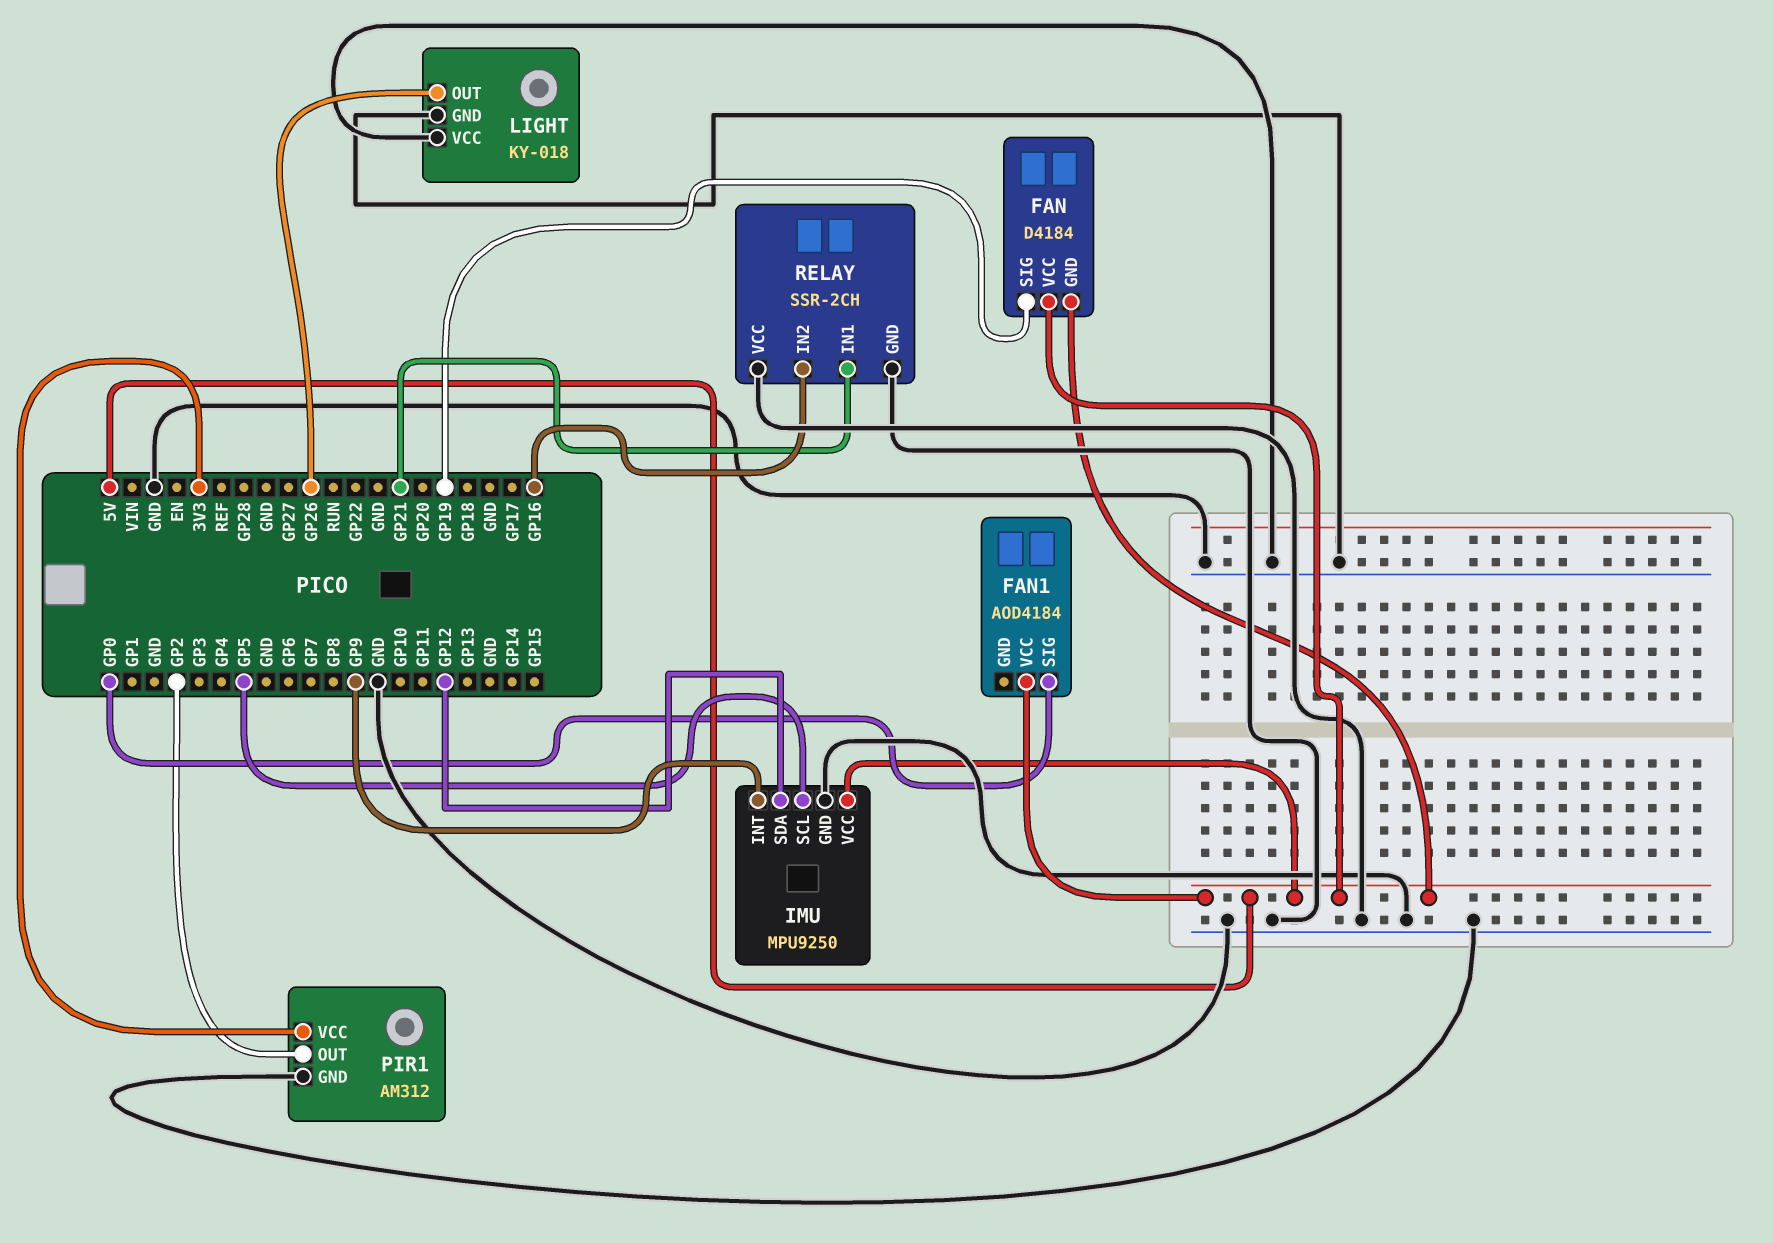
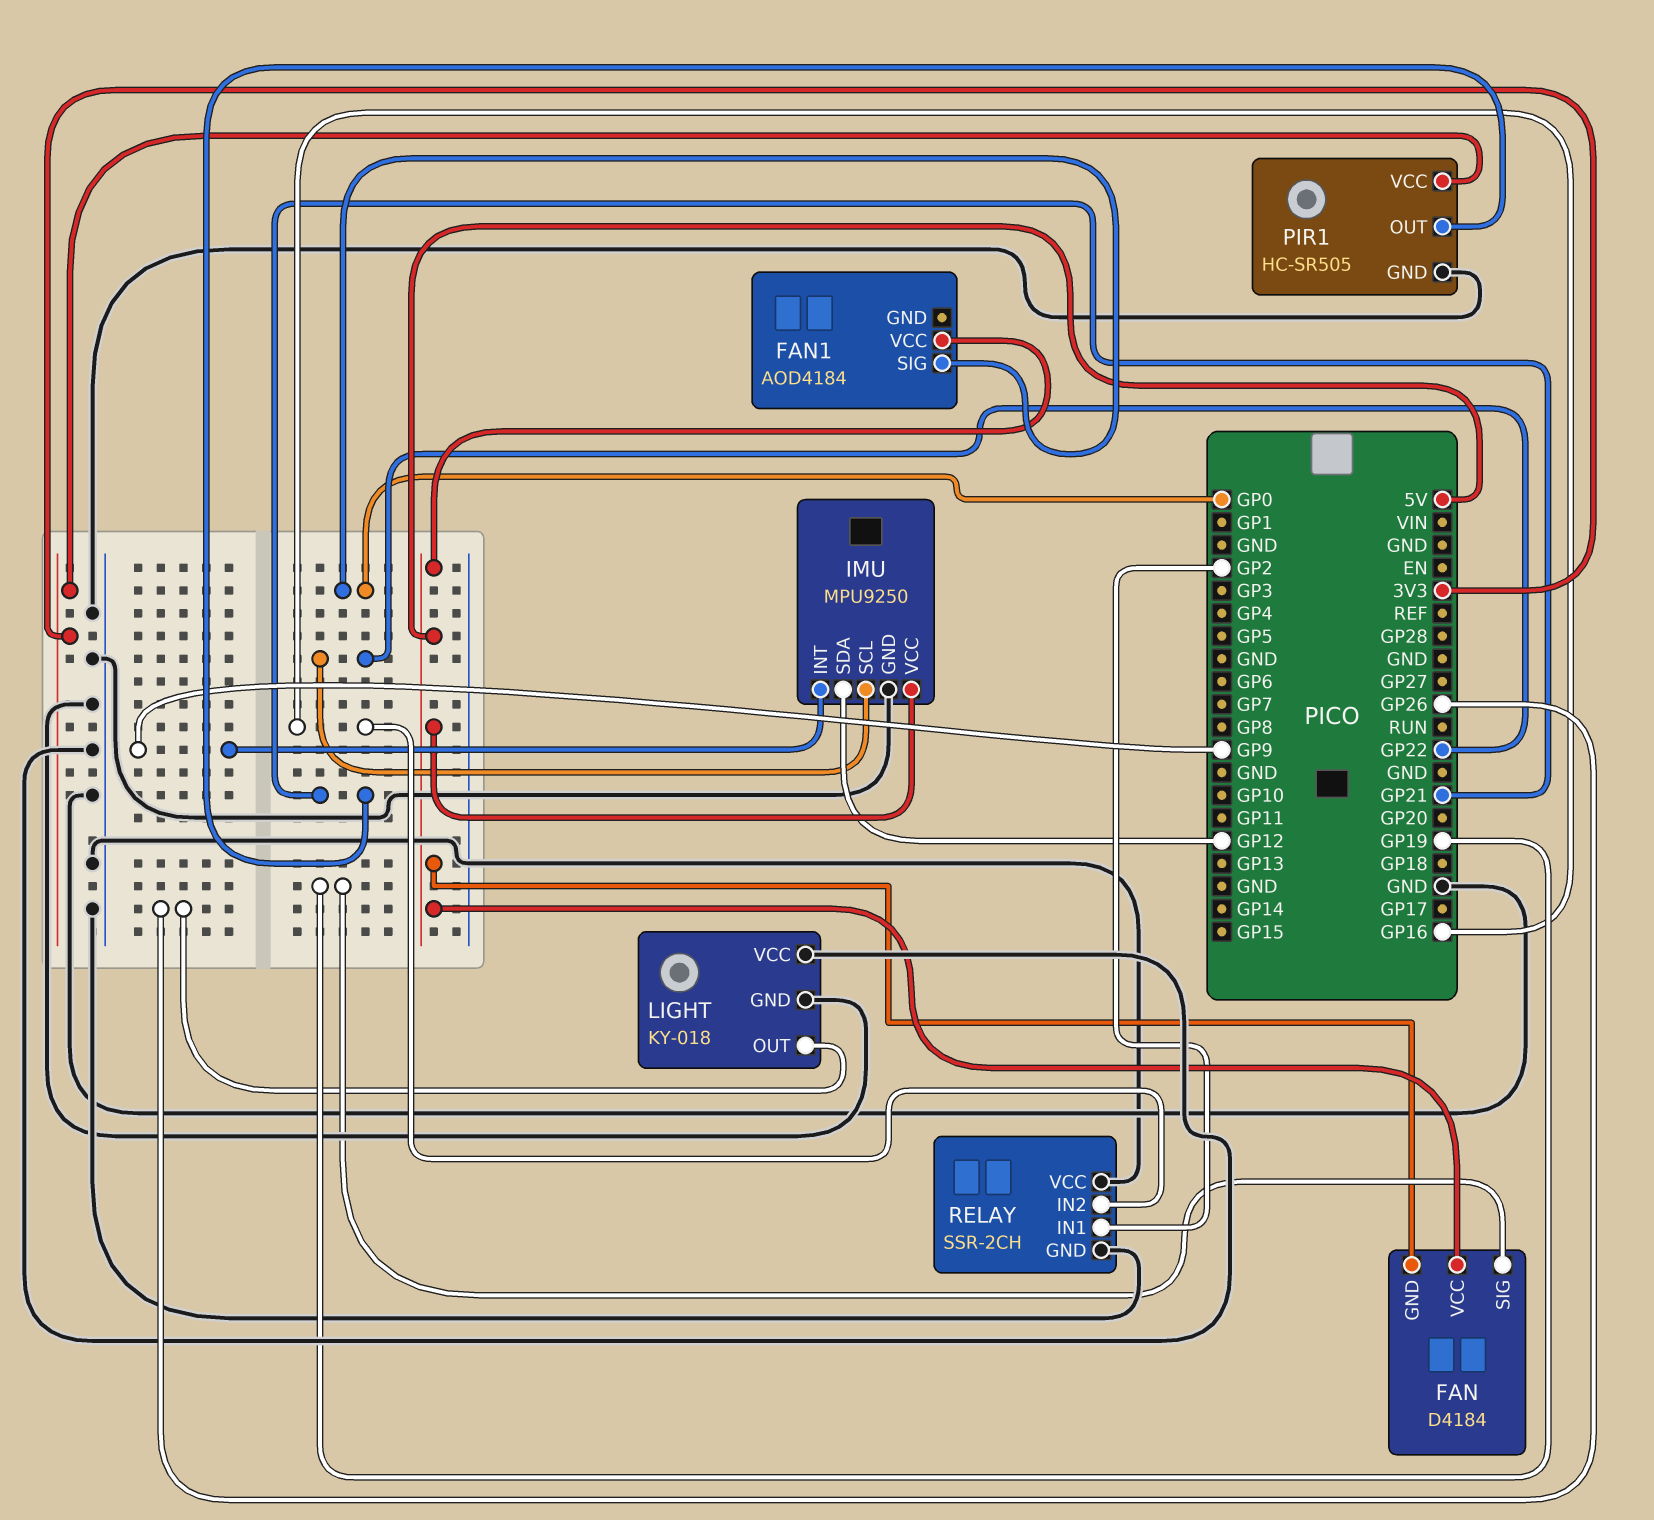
IMU pin SCL: GP5 -> GP22
PIR1: AM312 -> HC-SR505
PIR1 pin OUT: GP2 -> GP21
RELAY pin IN1: GP21 -> GP2

